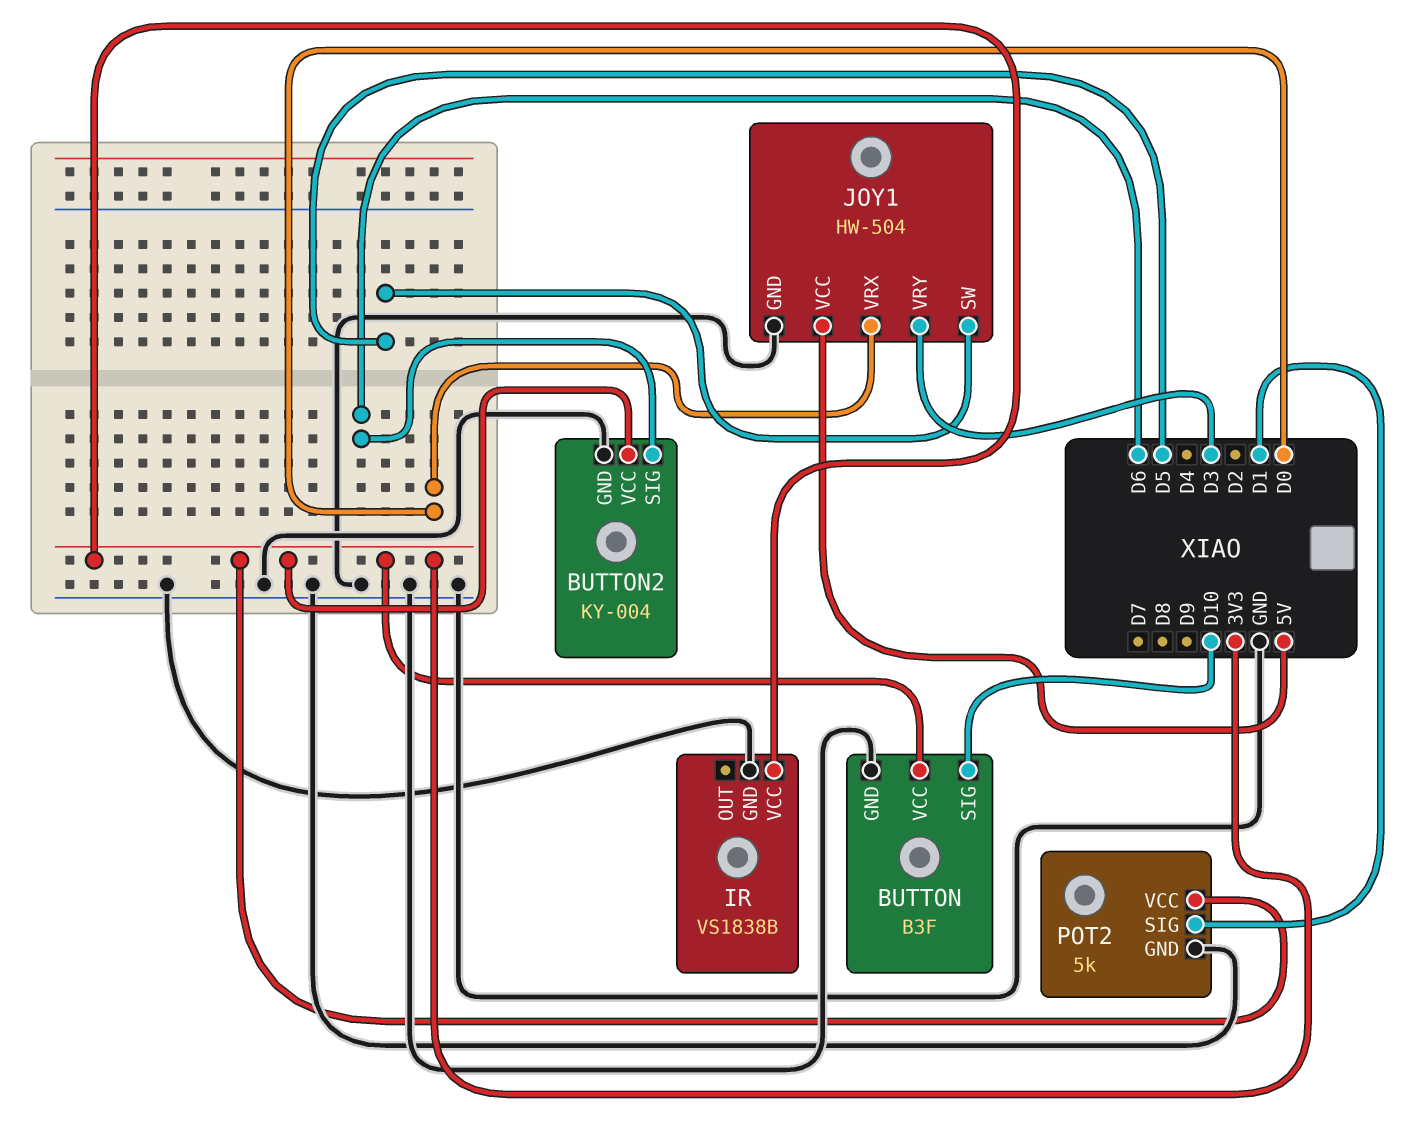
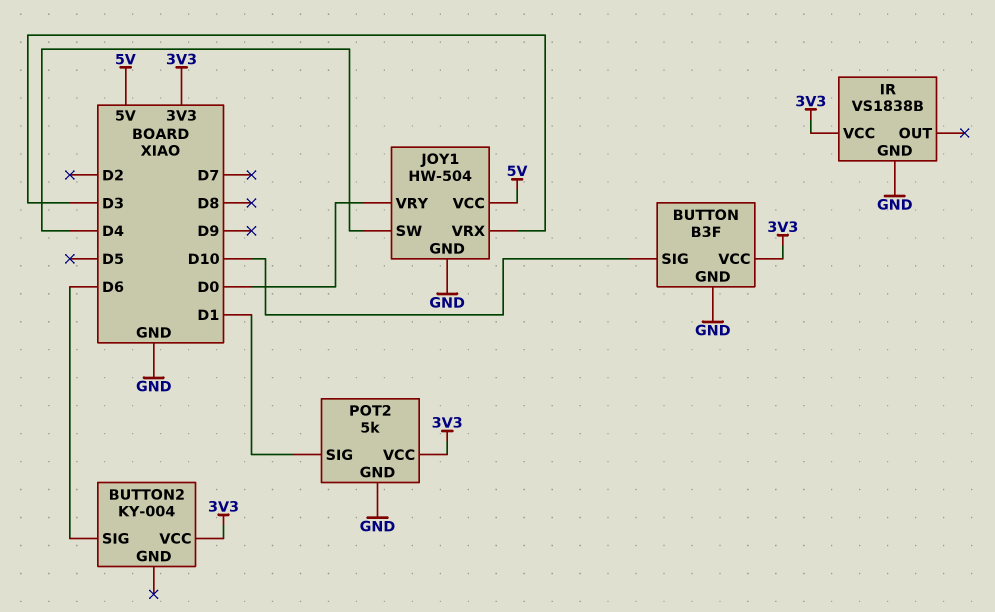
BUTTON2 pin GND: GND -> none
JOY1 pin SW: D5 -> D4
JOY1 pin VRX: D0 -> D3
JOY1 pin VRY: D3 -> D0

